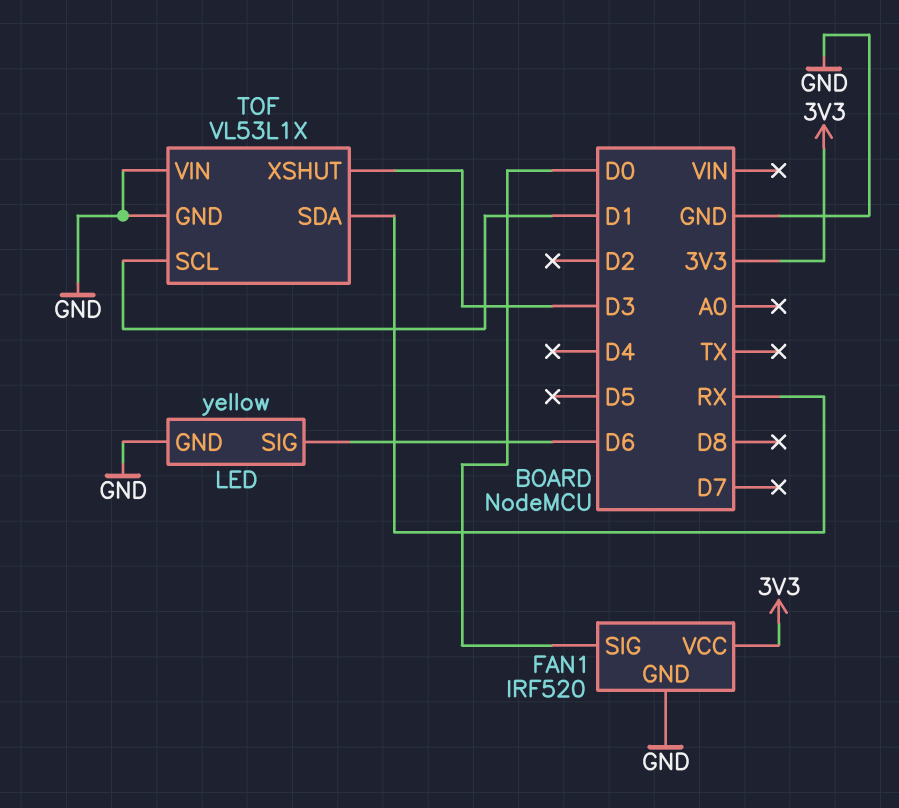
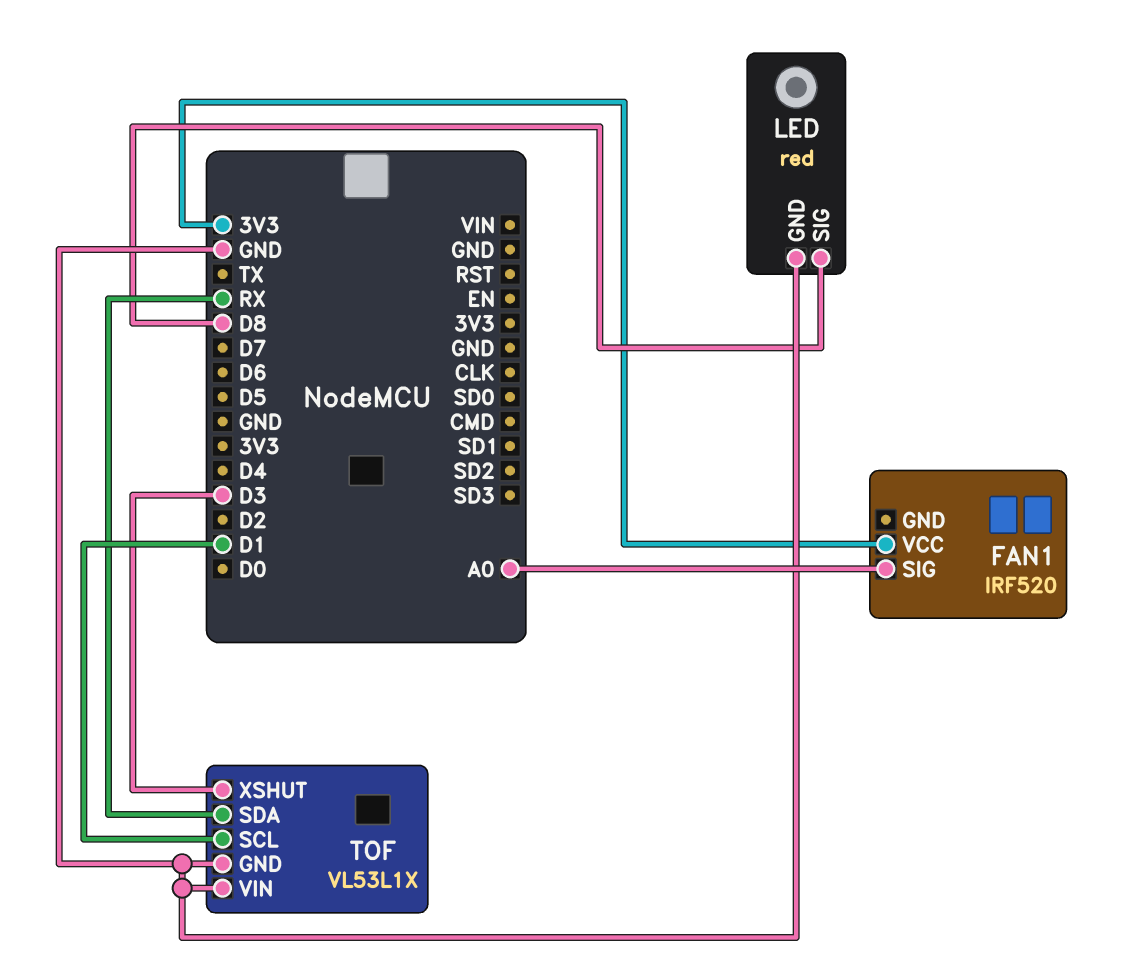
FAN1 pin GND: GND -> none
FAN1 pin SIG: D0 -> A0
LED: yellow -> red
LED pin SIG: D6 -> D8

